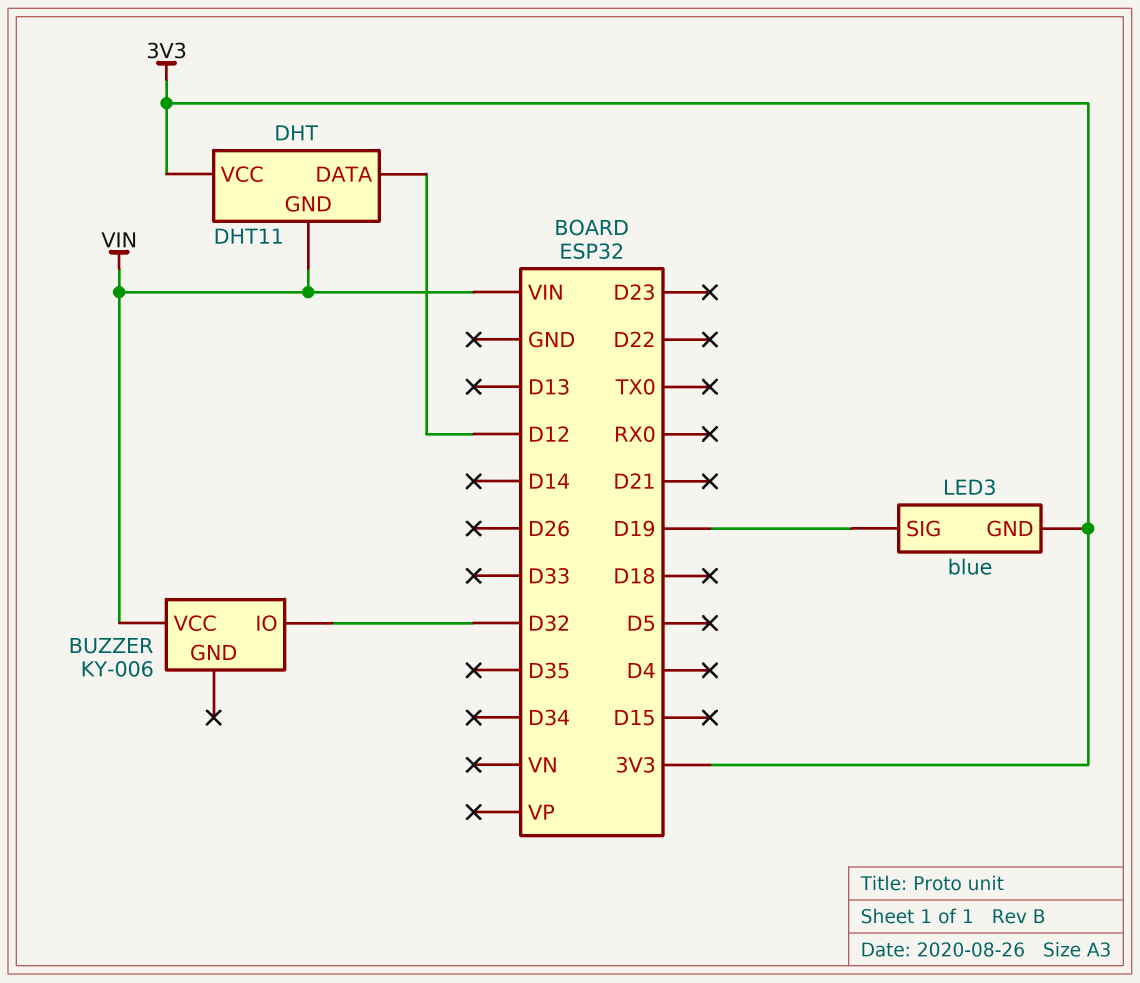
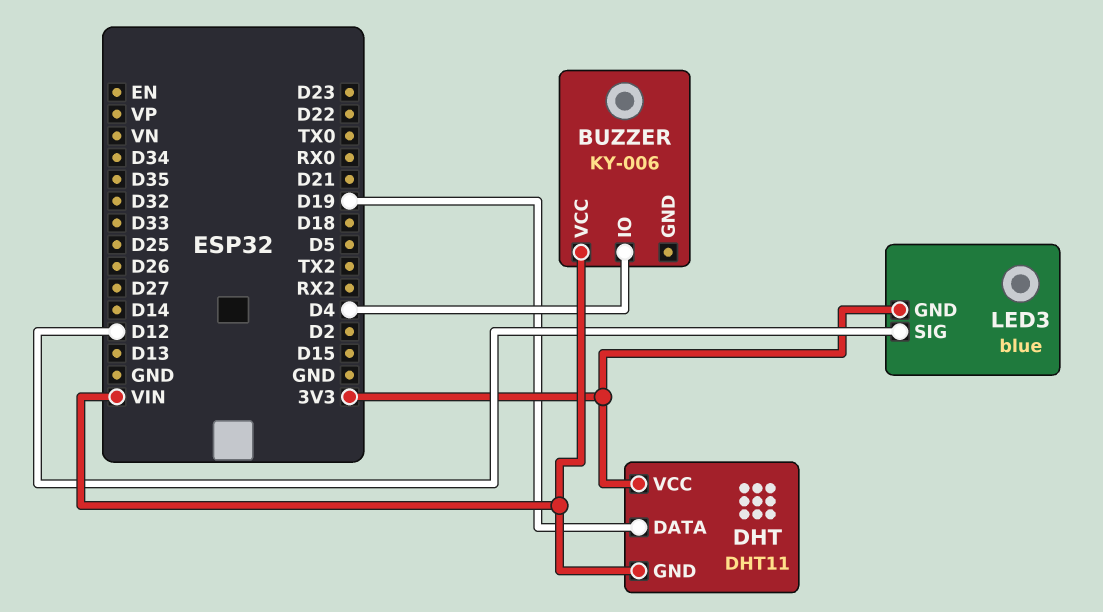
BUZZER pin IO: D32 -> D4
DHT pin DATA: D12 -> D19
LED3 pin SIG: D19 -> D12

